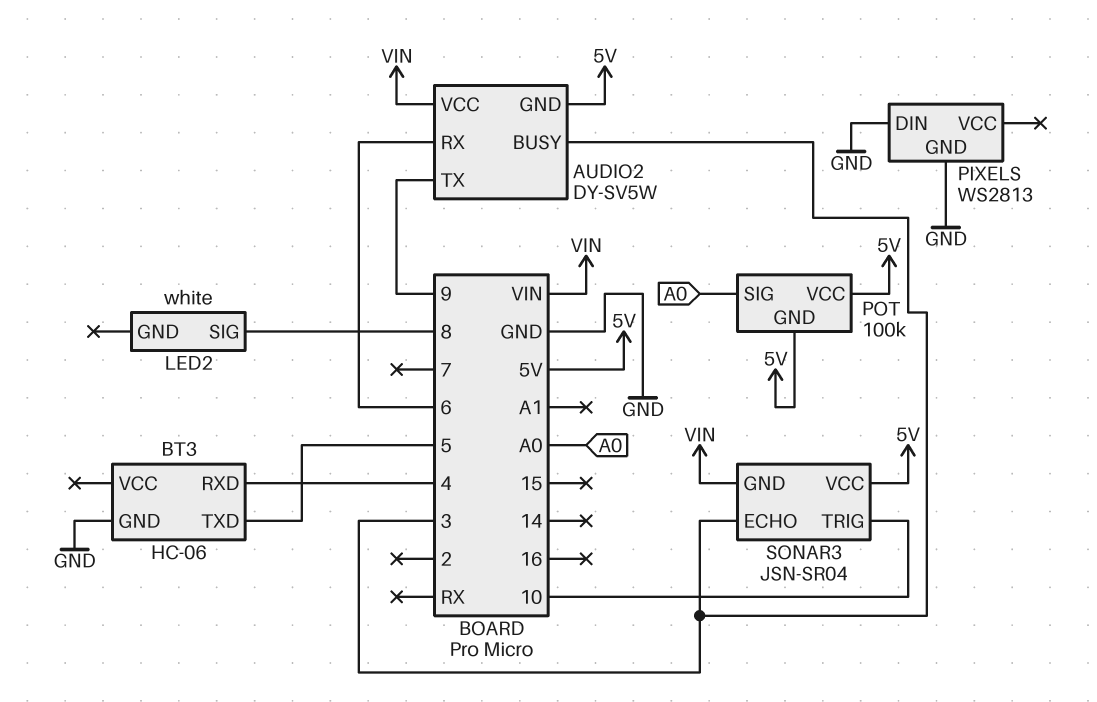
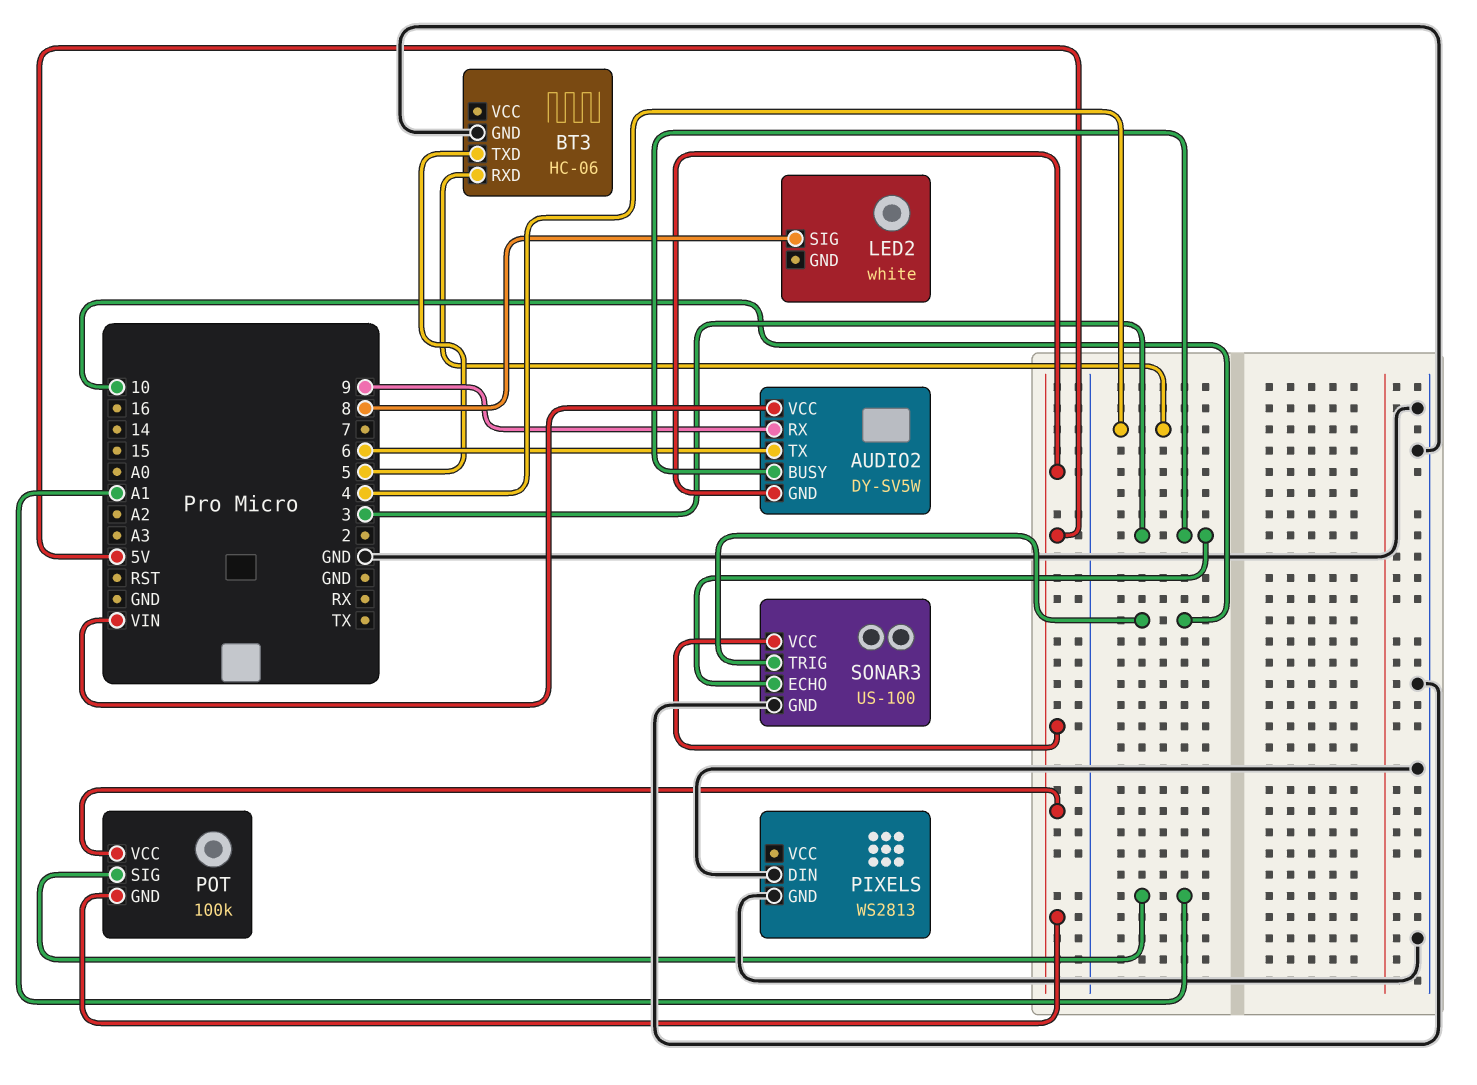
AUDIO2 pin RX: 6 -> 9
AUDIO2 pin TX: 9 -> 6
POT pin SIG: A0 -> A1
SONAR3: JSN-SR04 -> US-100
SONAR3 pin GND: VIN -> GND

